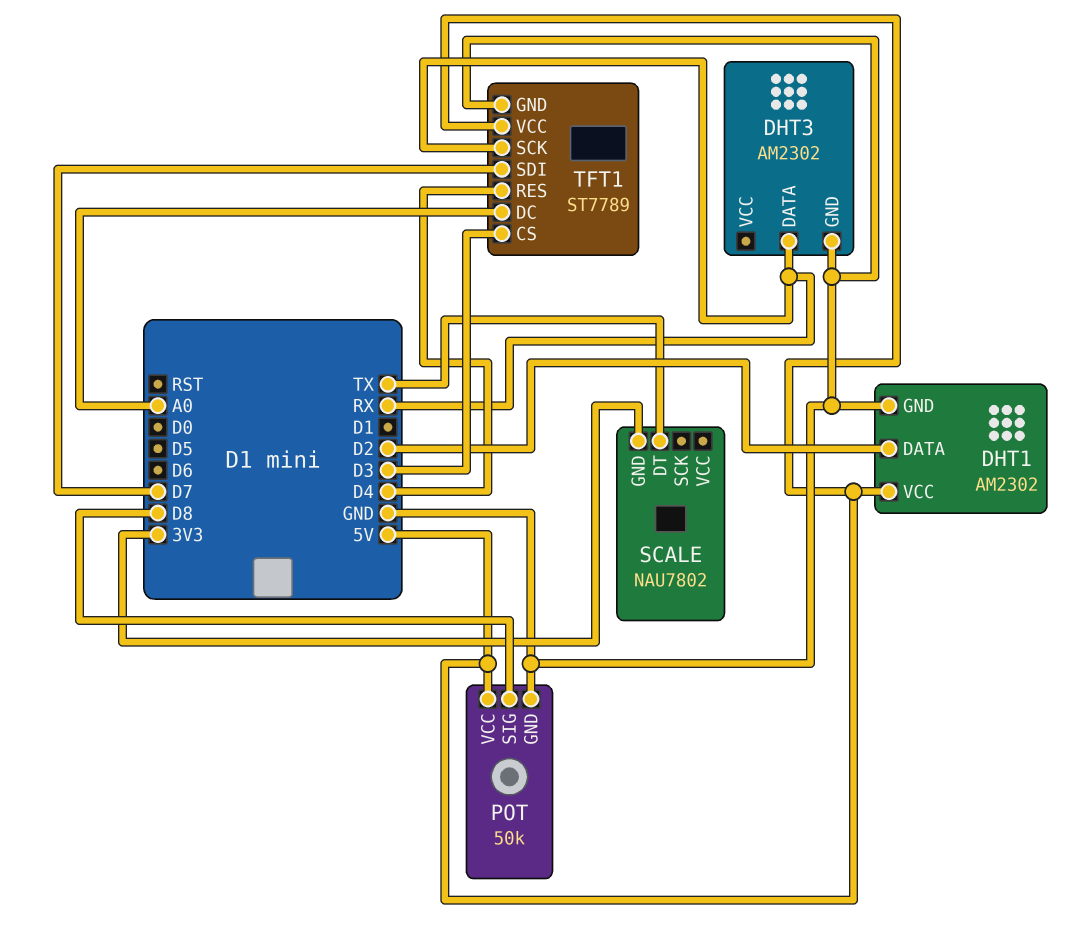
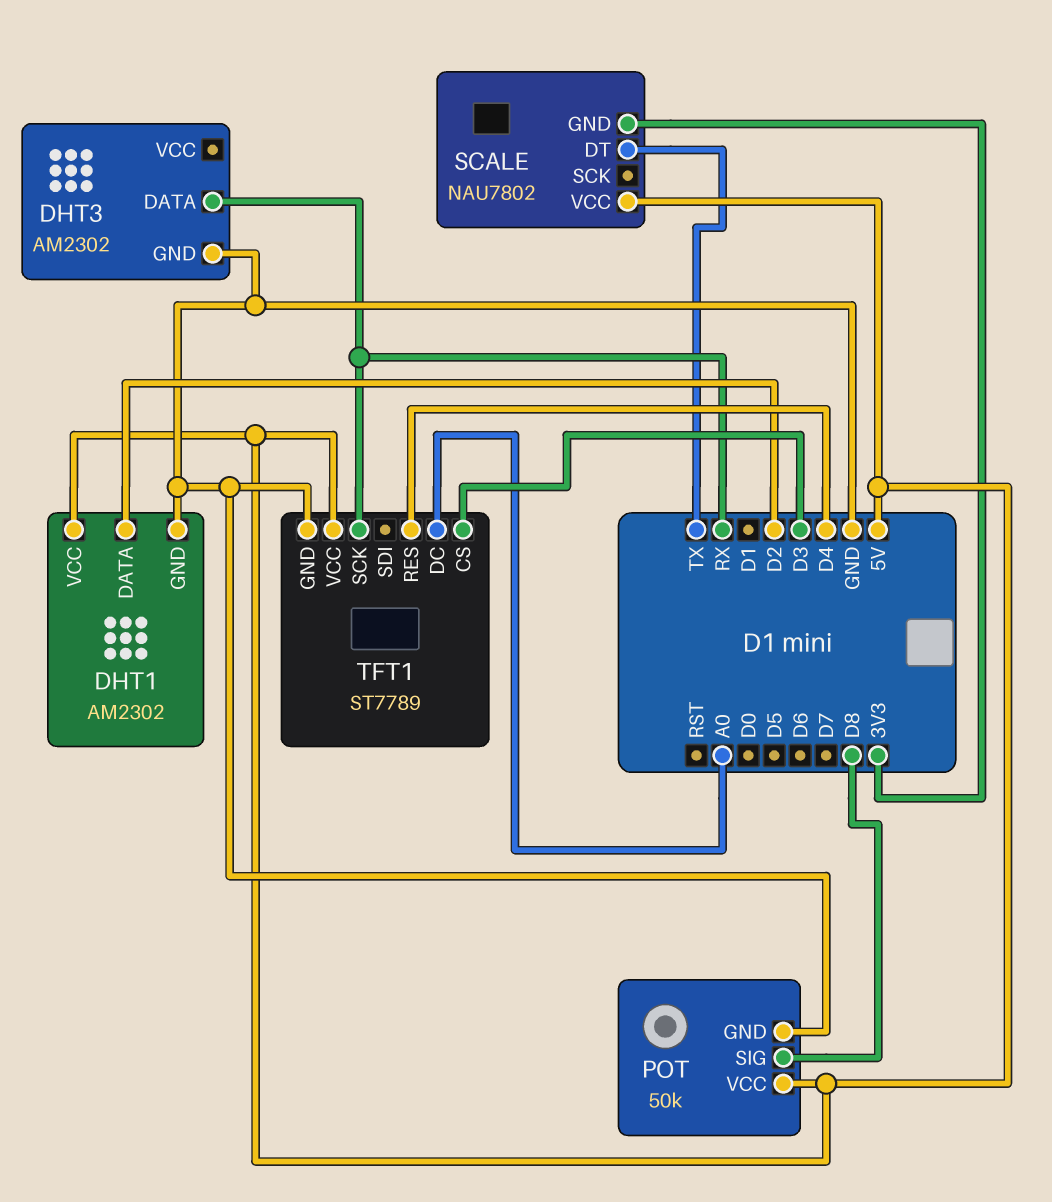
SCALE pin VCC: none -> 5V
TFT1 pin SDI: D7 -> none

